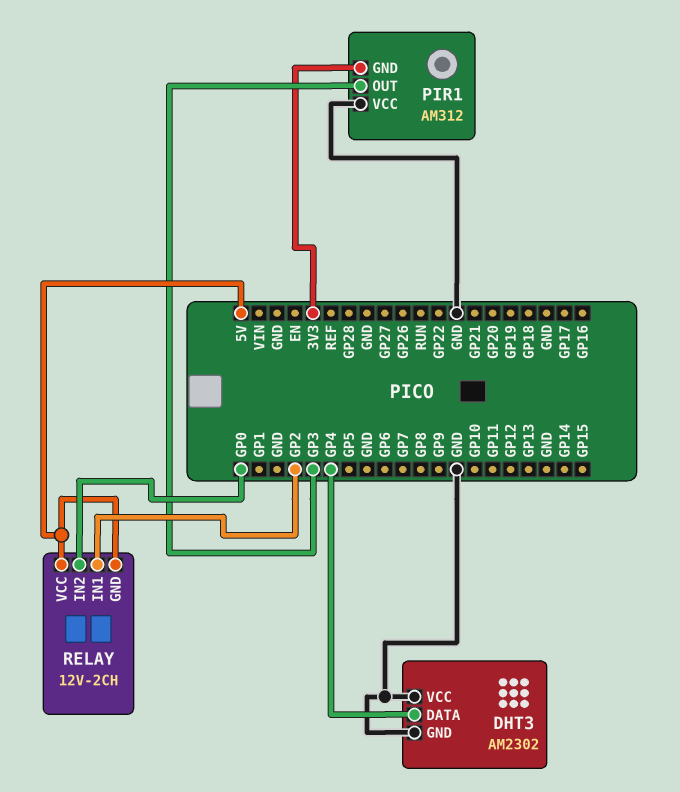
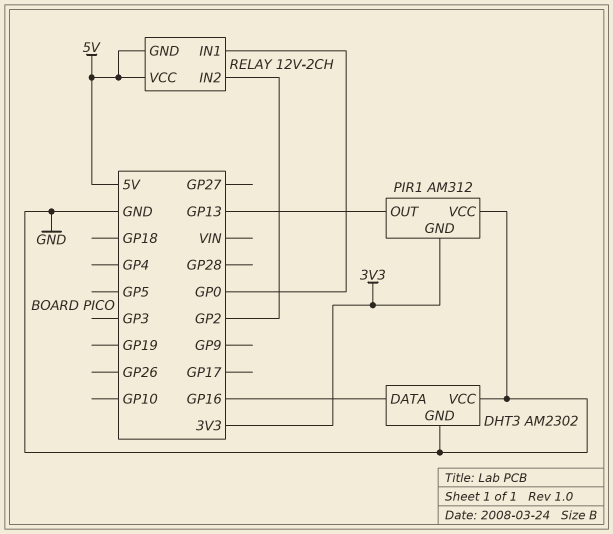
DHT3 pin DATA: GP4 -> GP16
PIR1 pin OUT: GP3 -> GP13
RELAY pin IN1: GP2 -> GP0
RELAY pin IN2: GP0 -> GP2

